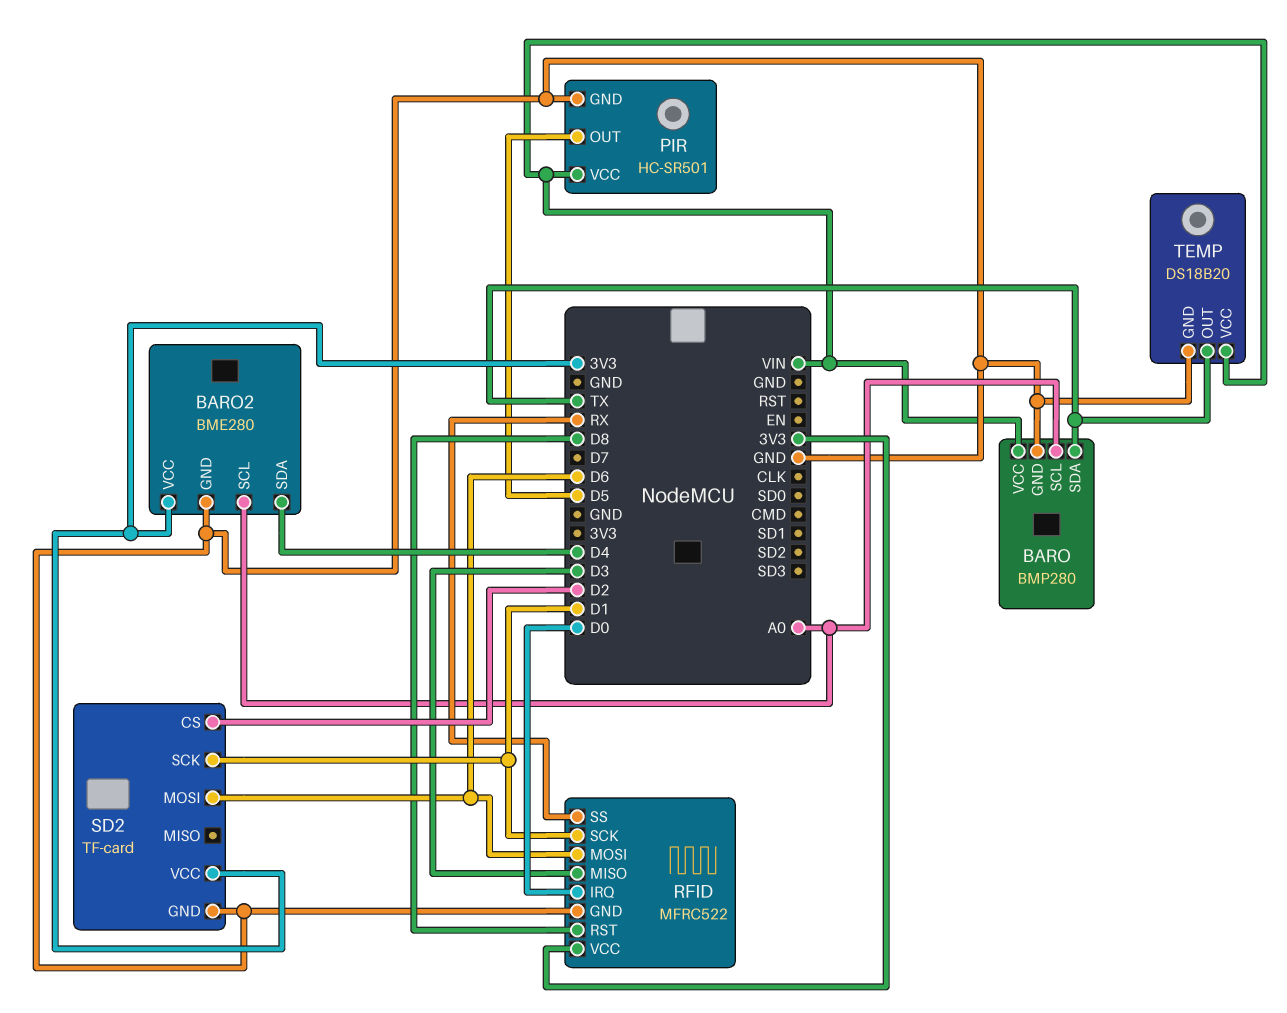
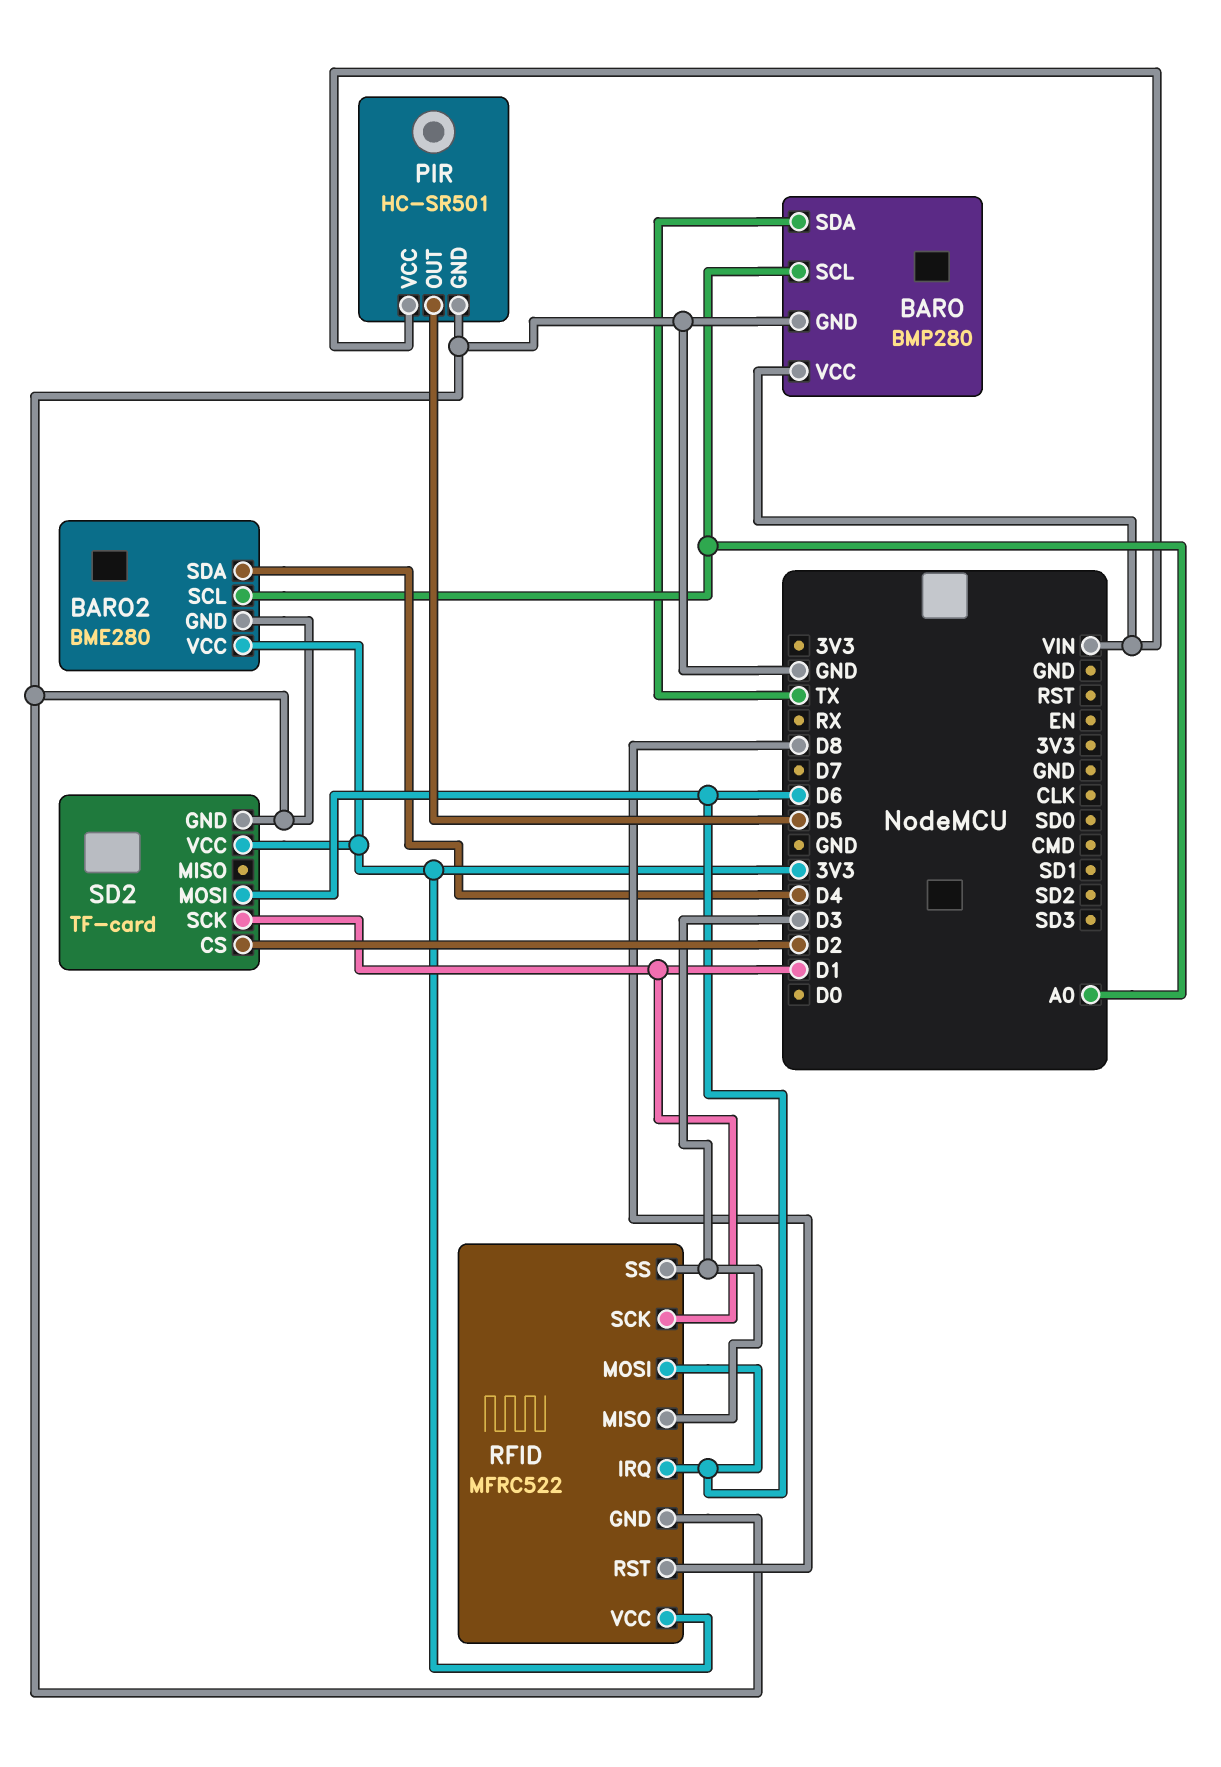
RFID pin IRQ: D0 -> D6
RFID pin SS: RX -> D3
TEMP: DS18B20 -> none
TEMP pin GND: GND -> none
TEMP pin OUT: TX -> none
TEMP pin VCC: VIN -> none

